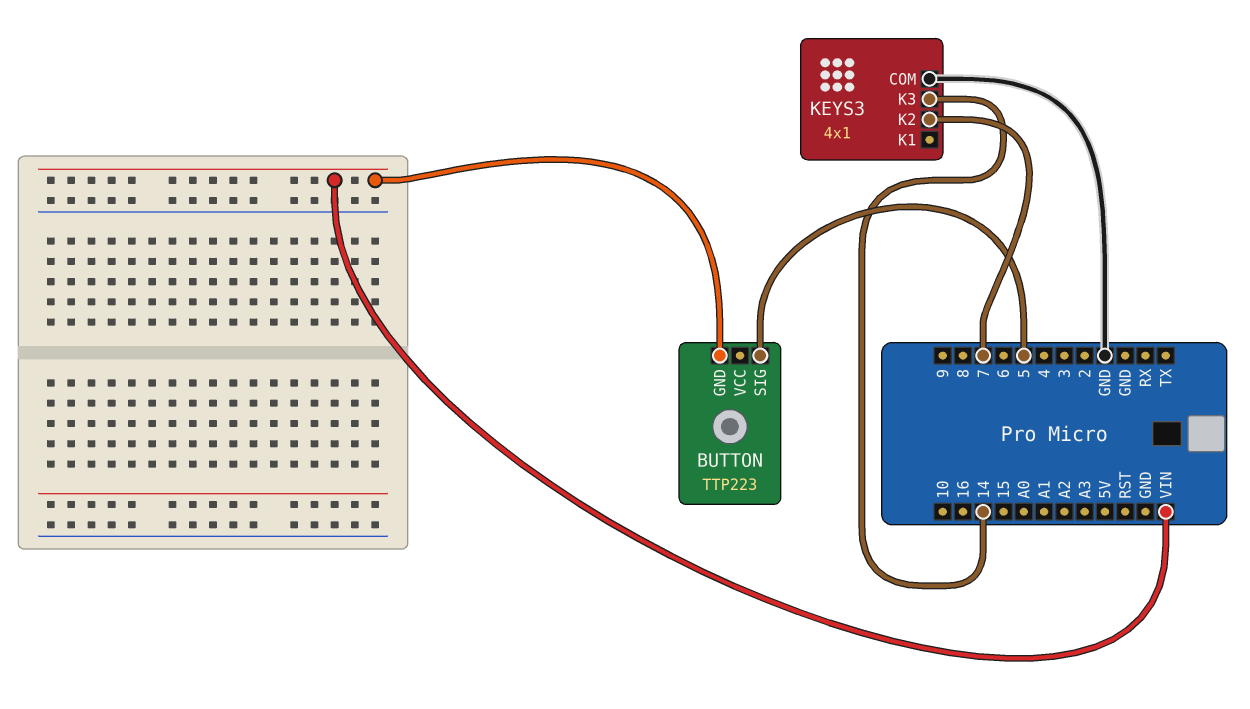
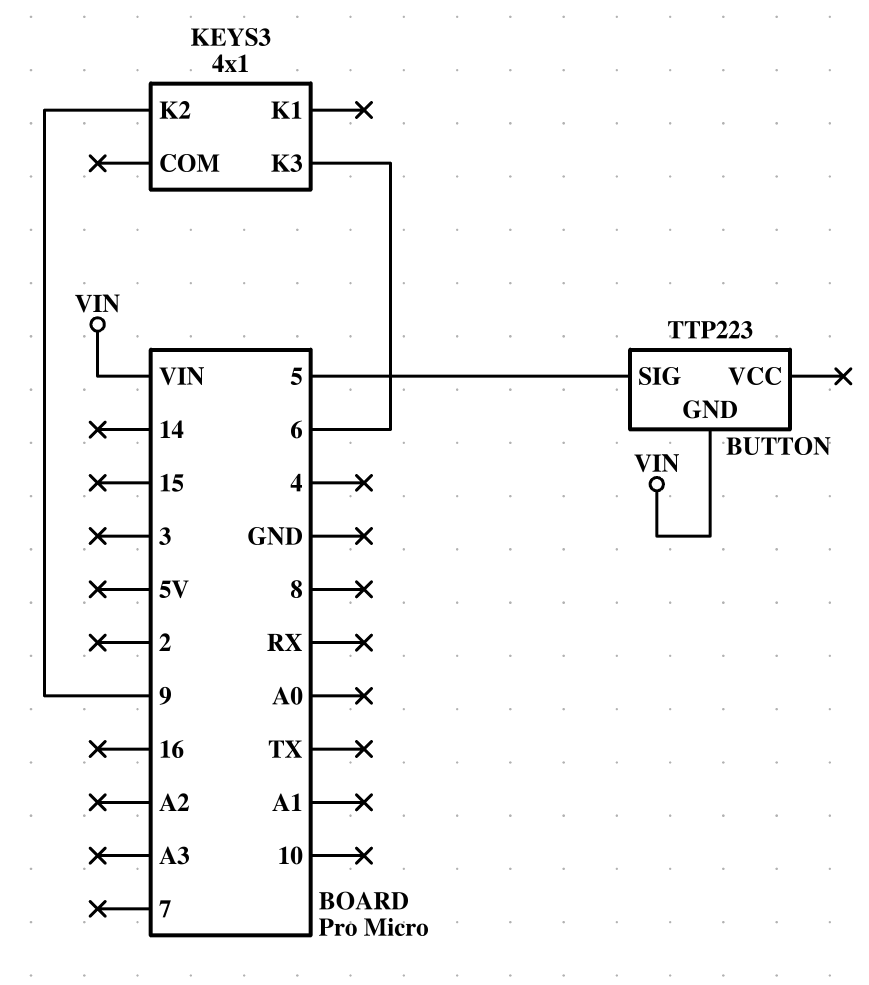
KEYS3 pin COM: GND -> none
KEYS3 pin K2: 7 -> 9
KEYS3 pin K3: 14 -> 6

